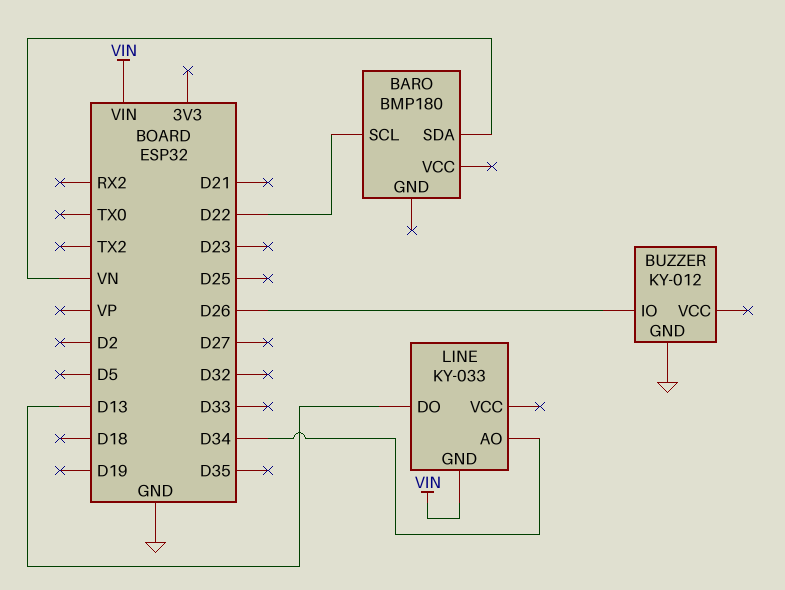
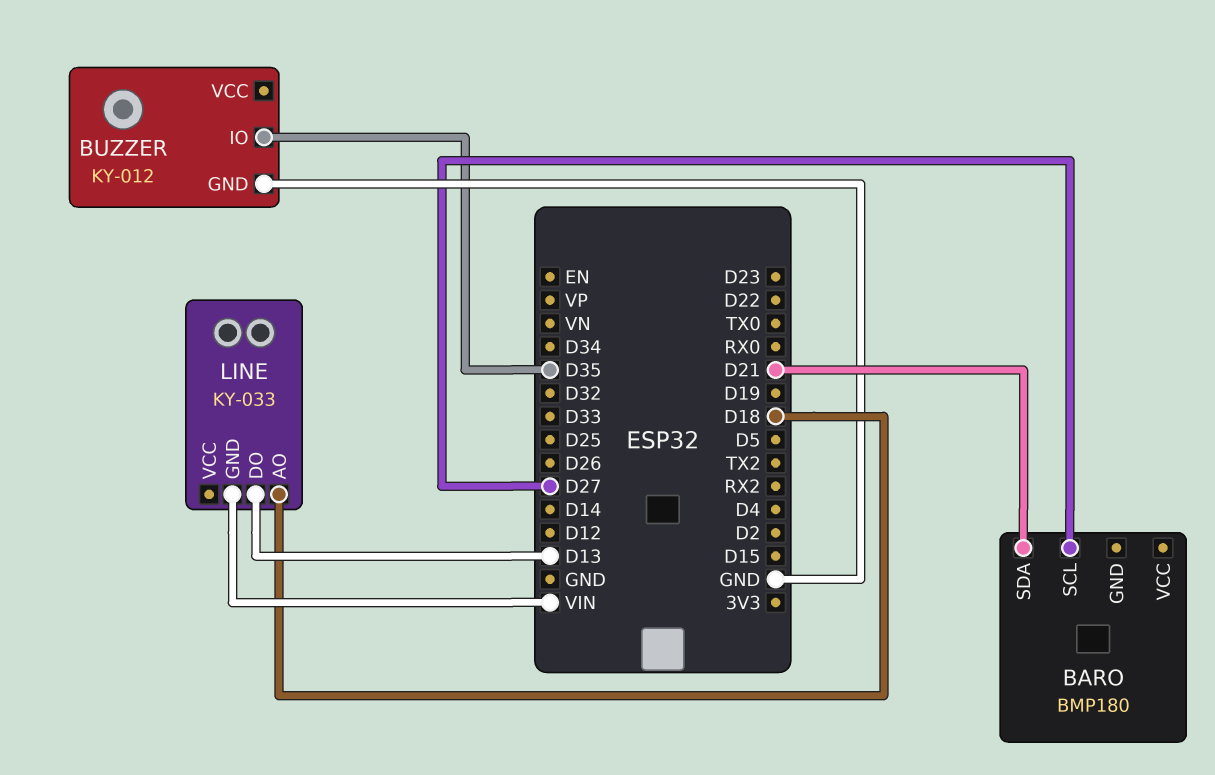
BARO pin SCL: D22 -> D27
BARO pin SDA: VN -> D21
BUZZER pin IO: D26 -> D35
LINE pin AO: D34 -> D18

